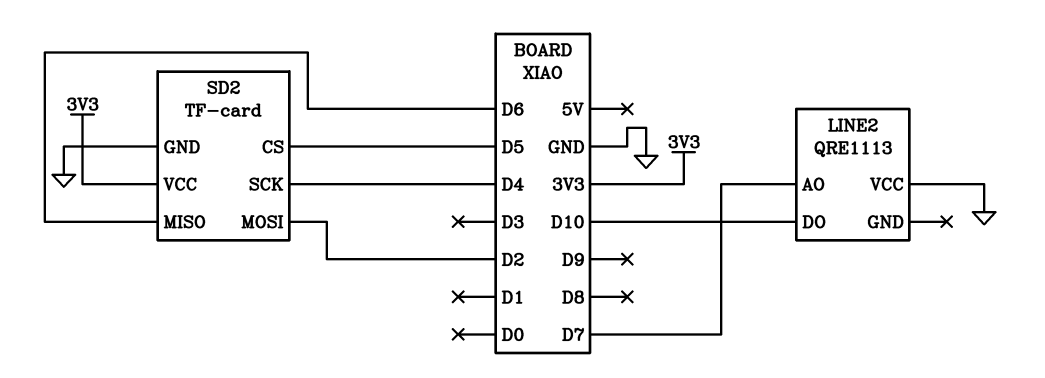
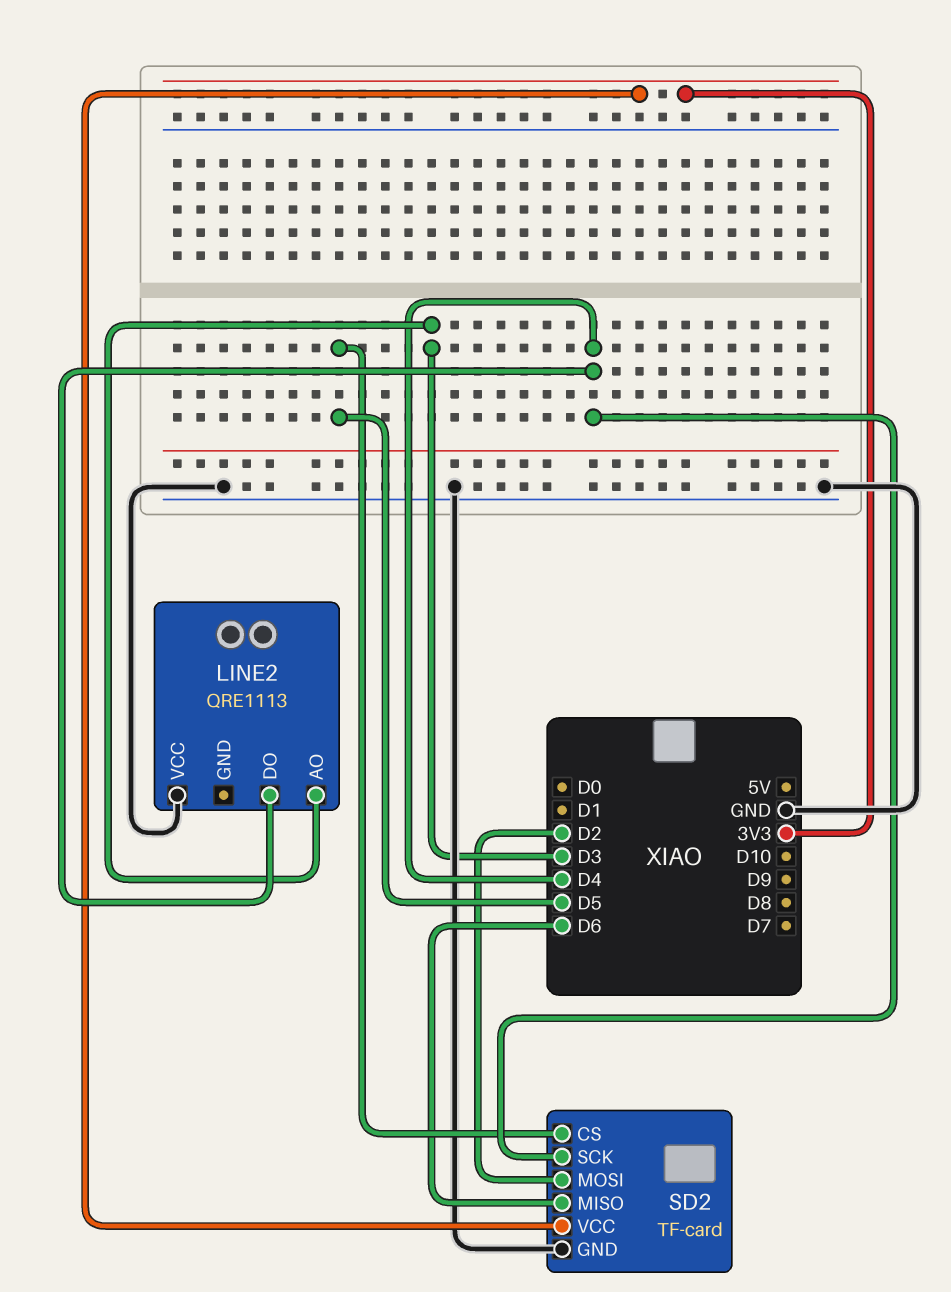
LINE2 pin AO: D7 -> D3
LINE2 pin DO: D10 -> D4

